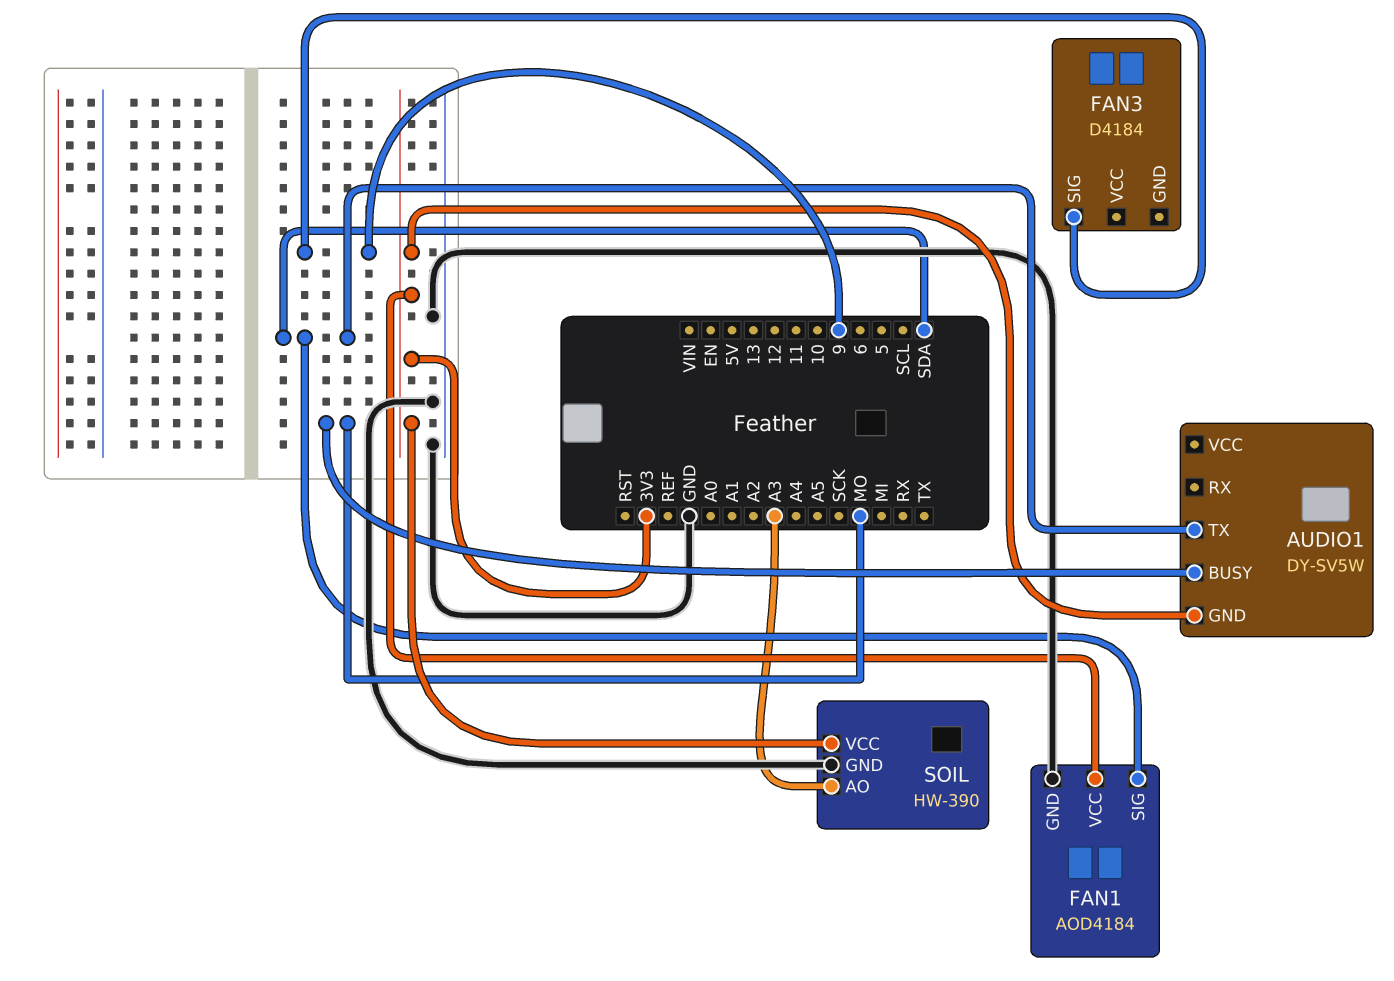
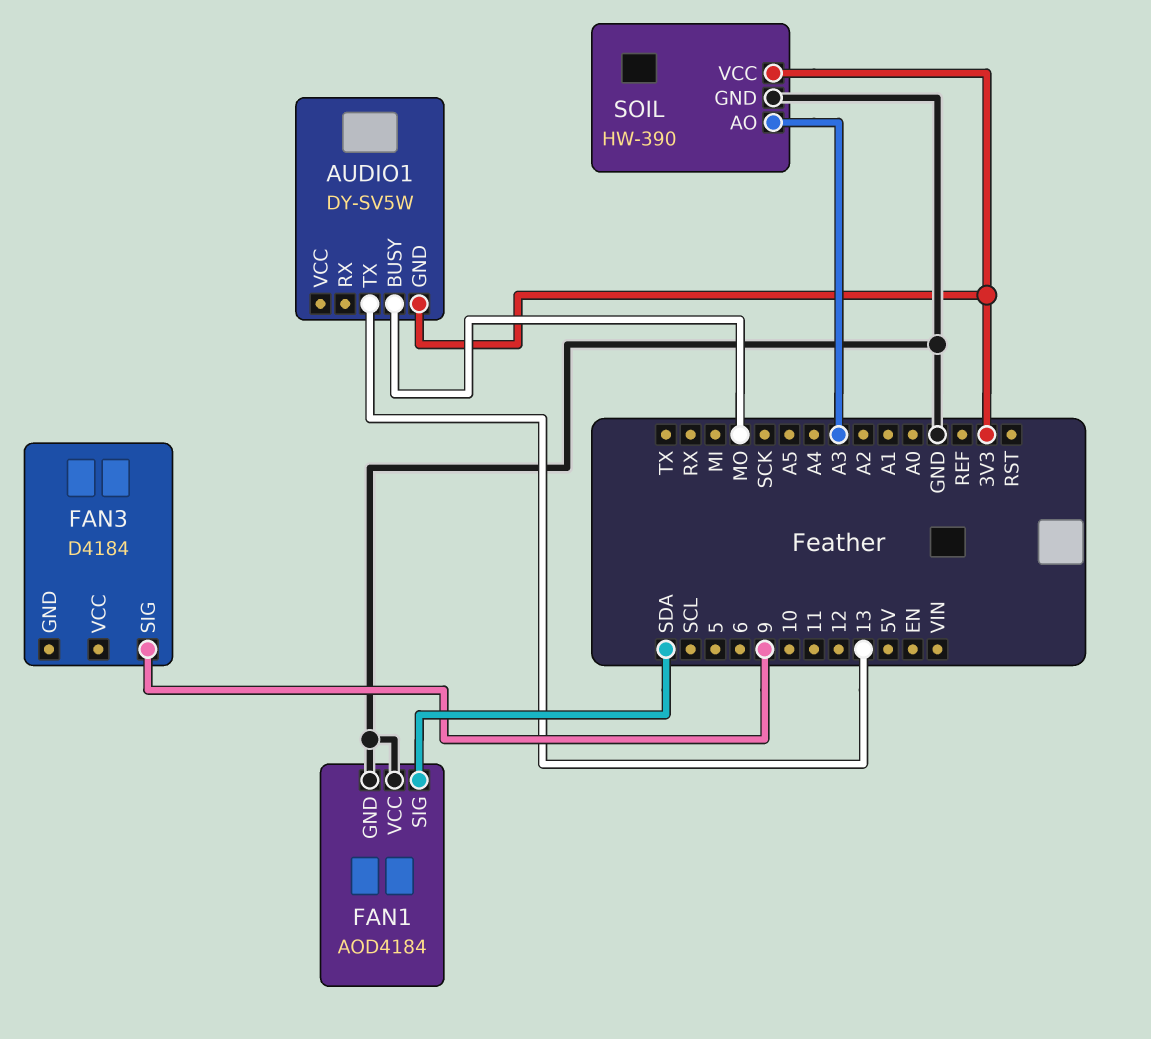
AUDIO1 pin TX: SDA -> 13
FAN1 pin VCC: 3V3 -> GND

